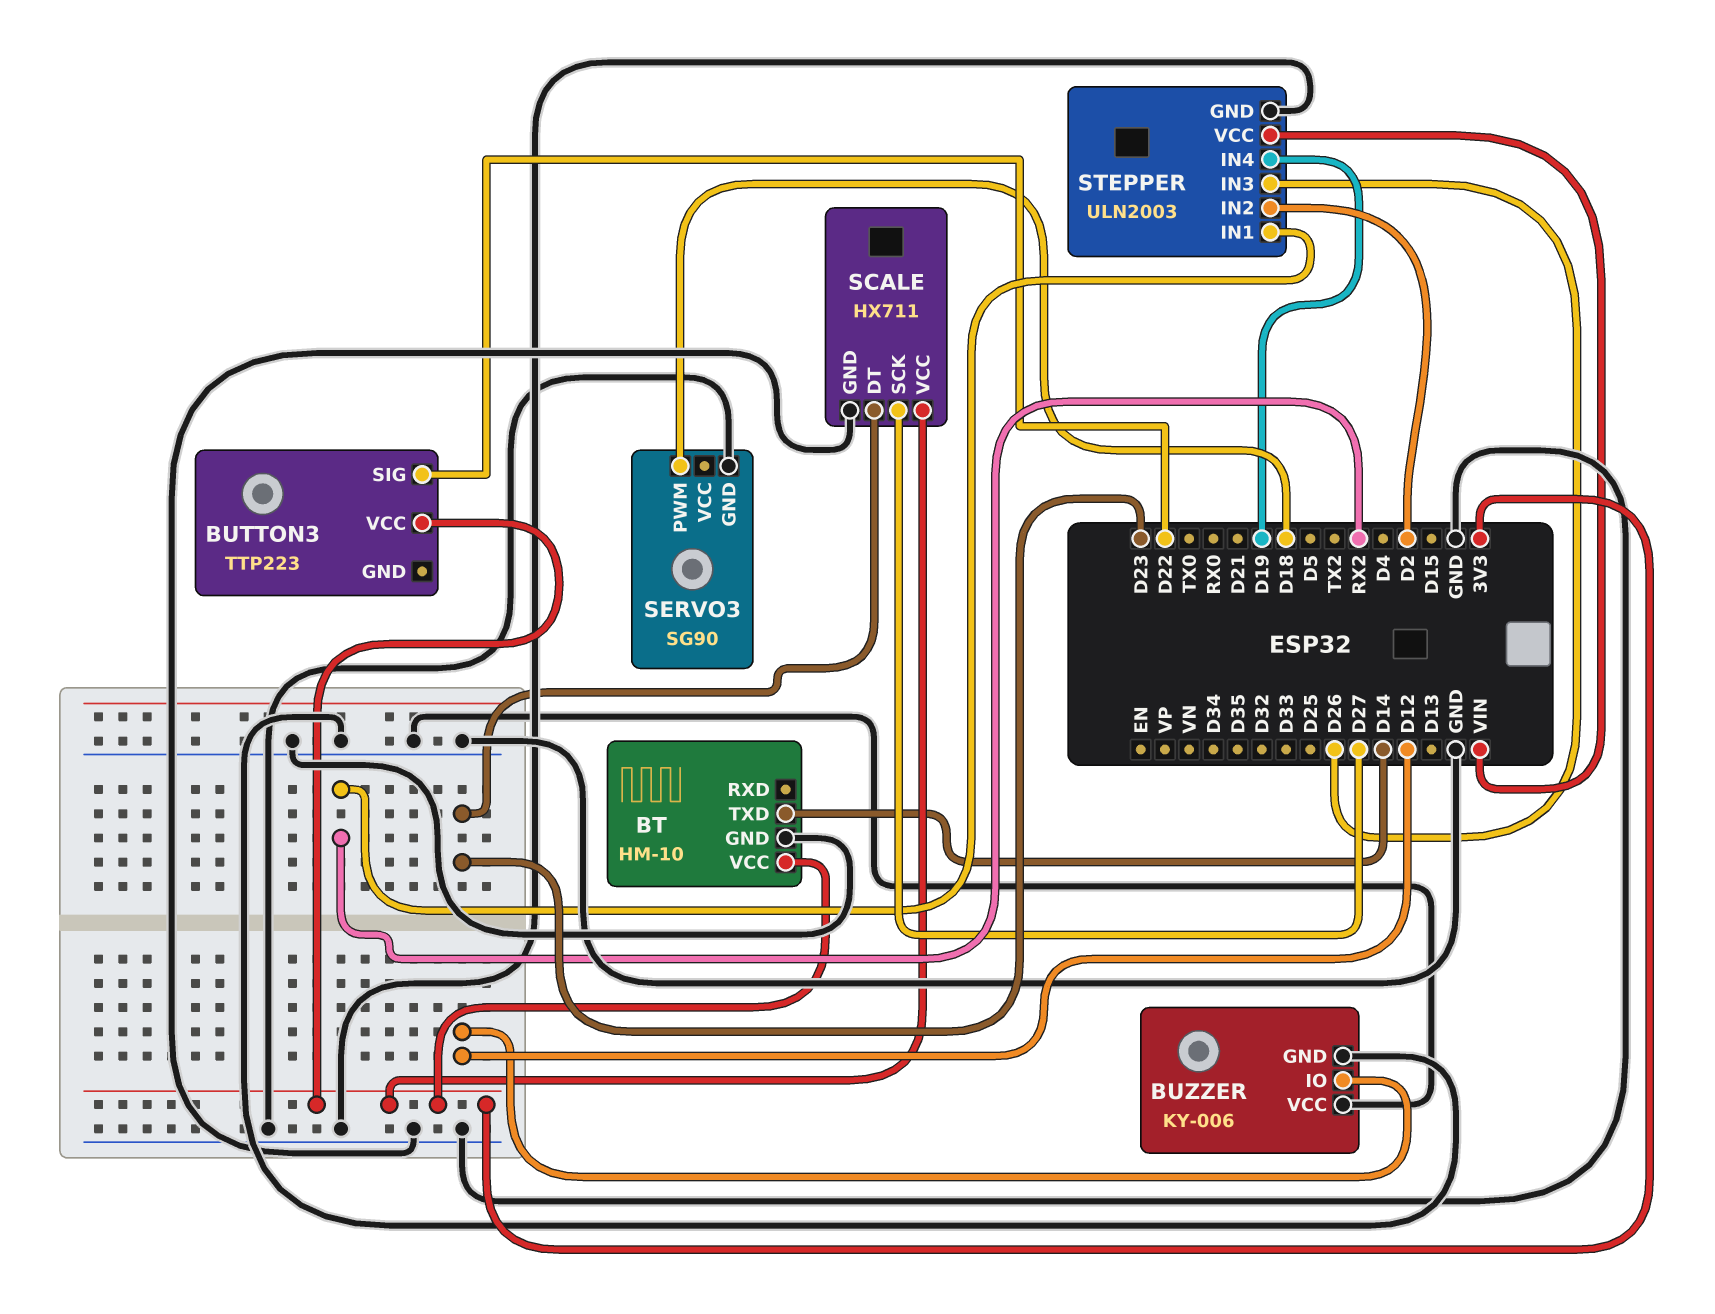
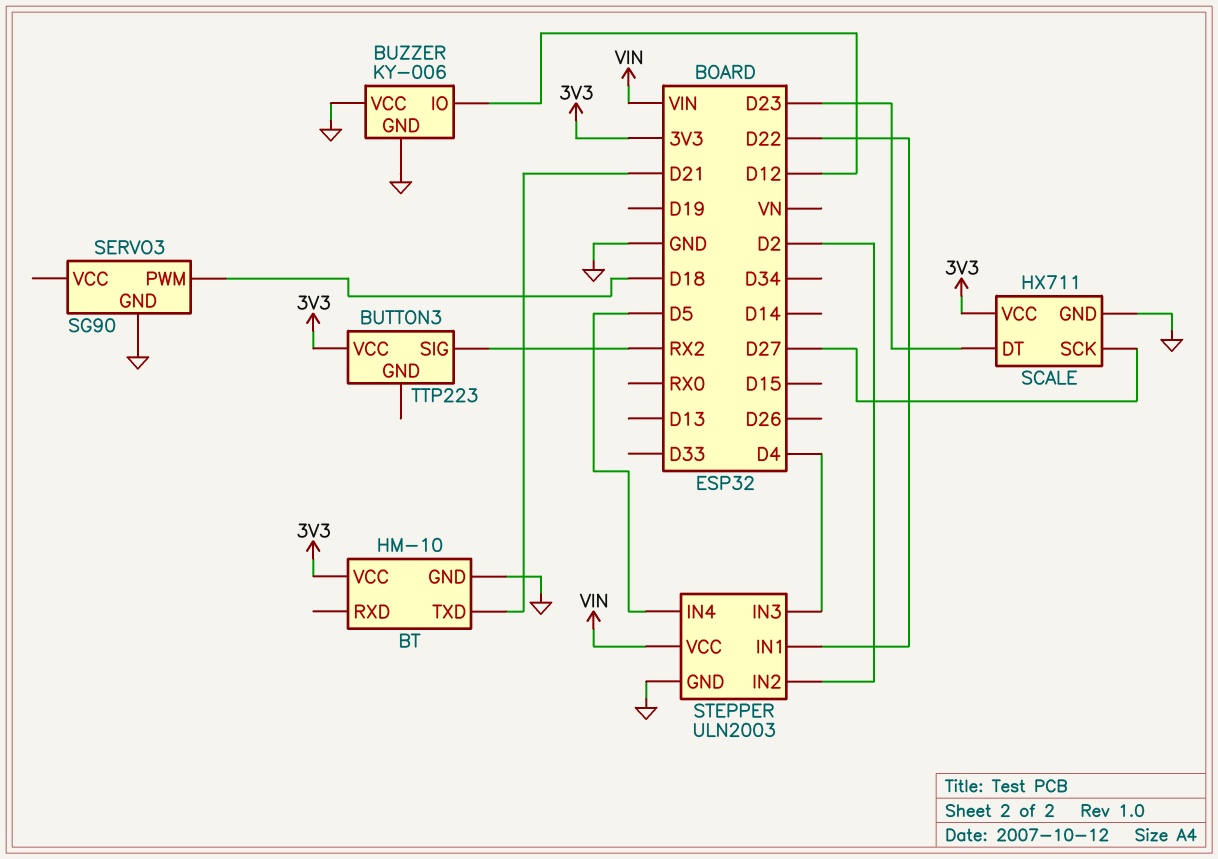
BT pin TXD: D14 -> D21
BUTTON3 pin SIG: D22 -> RX2
STEPPER pin IN1: RX2 -> D22
STEPPER pin IN3: D26 -> D4
STEPPER pin IN4: D19 -> D5

